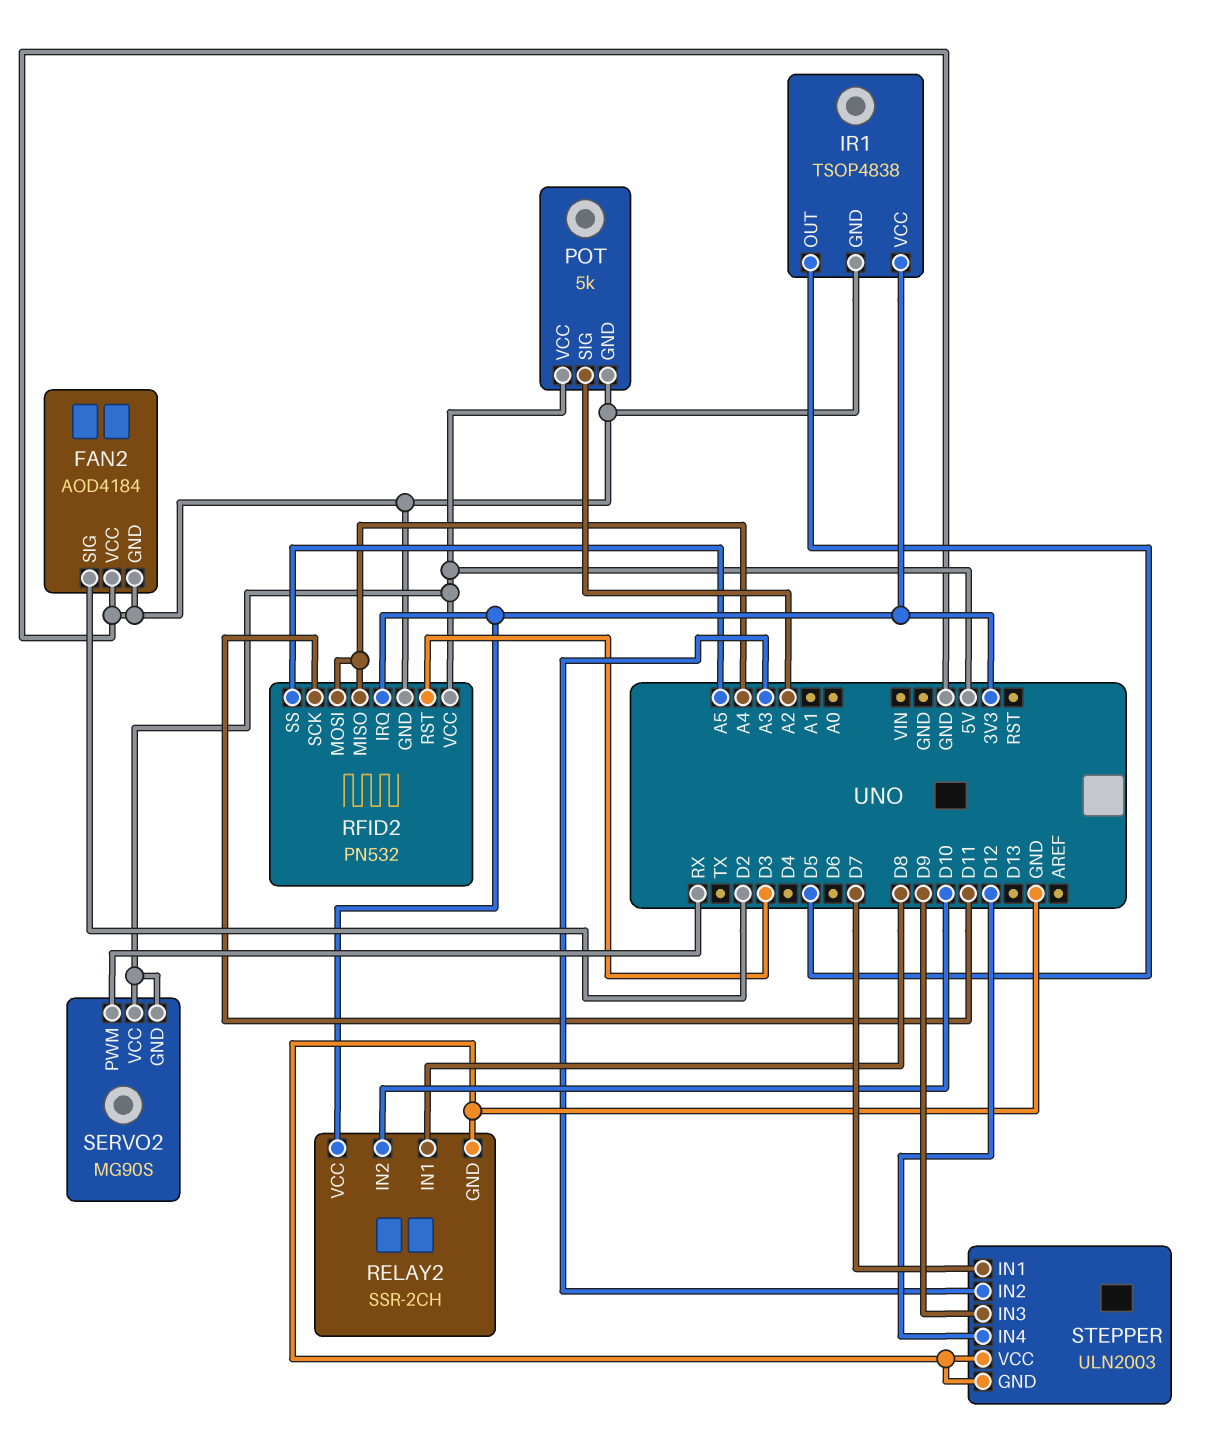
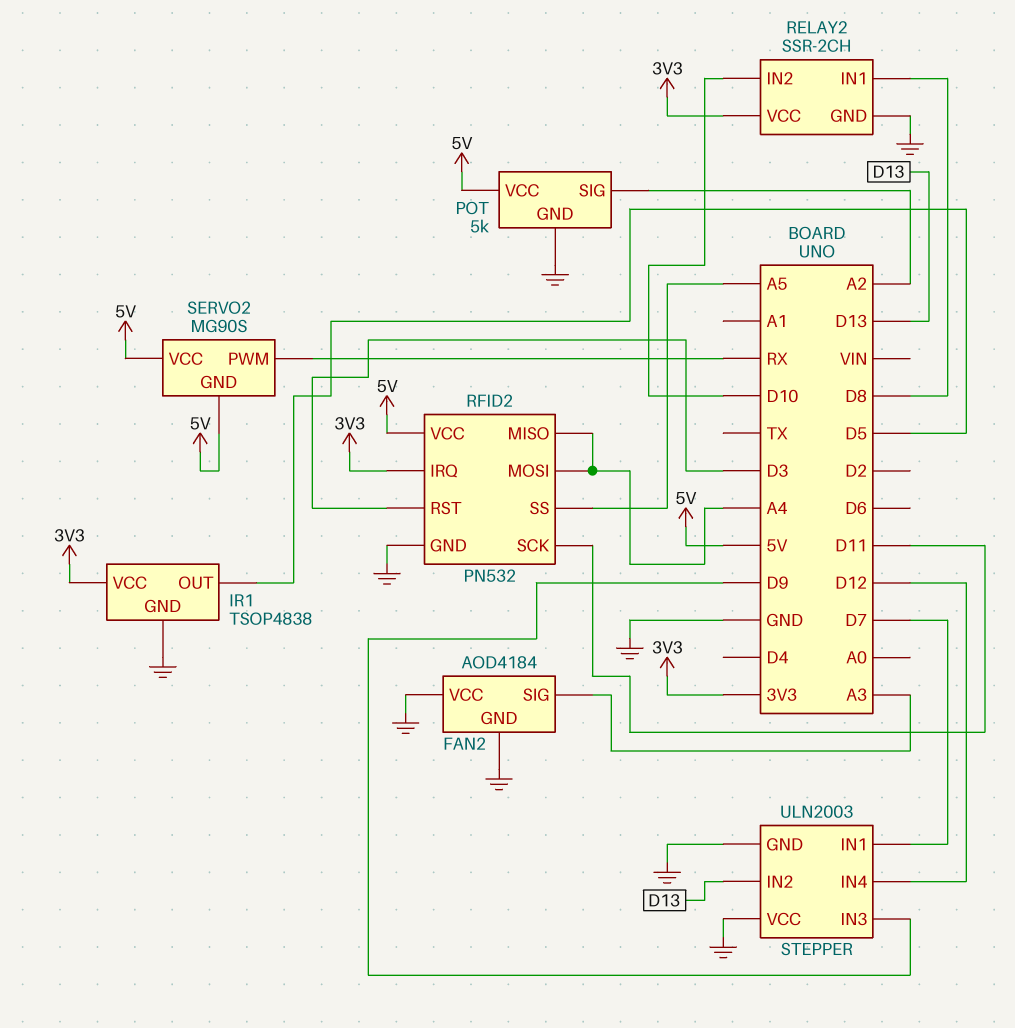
FAN2 pin SIG: D2 -> A3
STEPPER pin IN2: A3 -> D13

